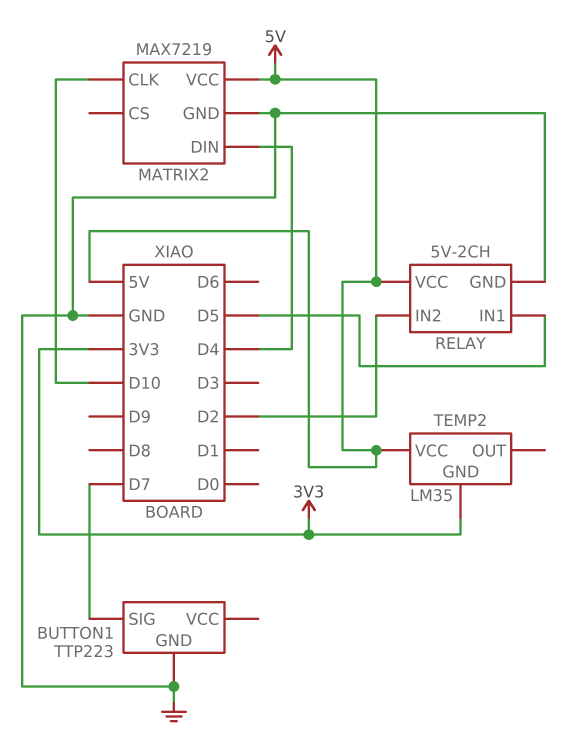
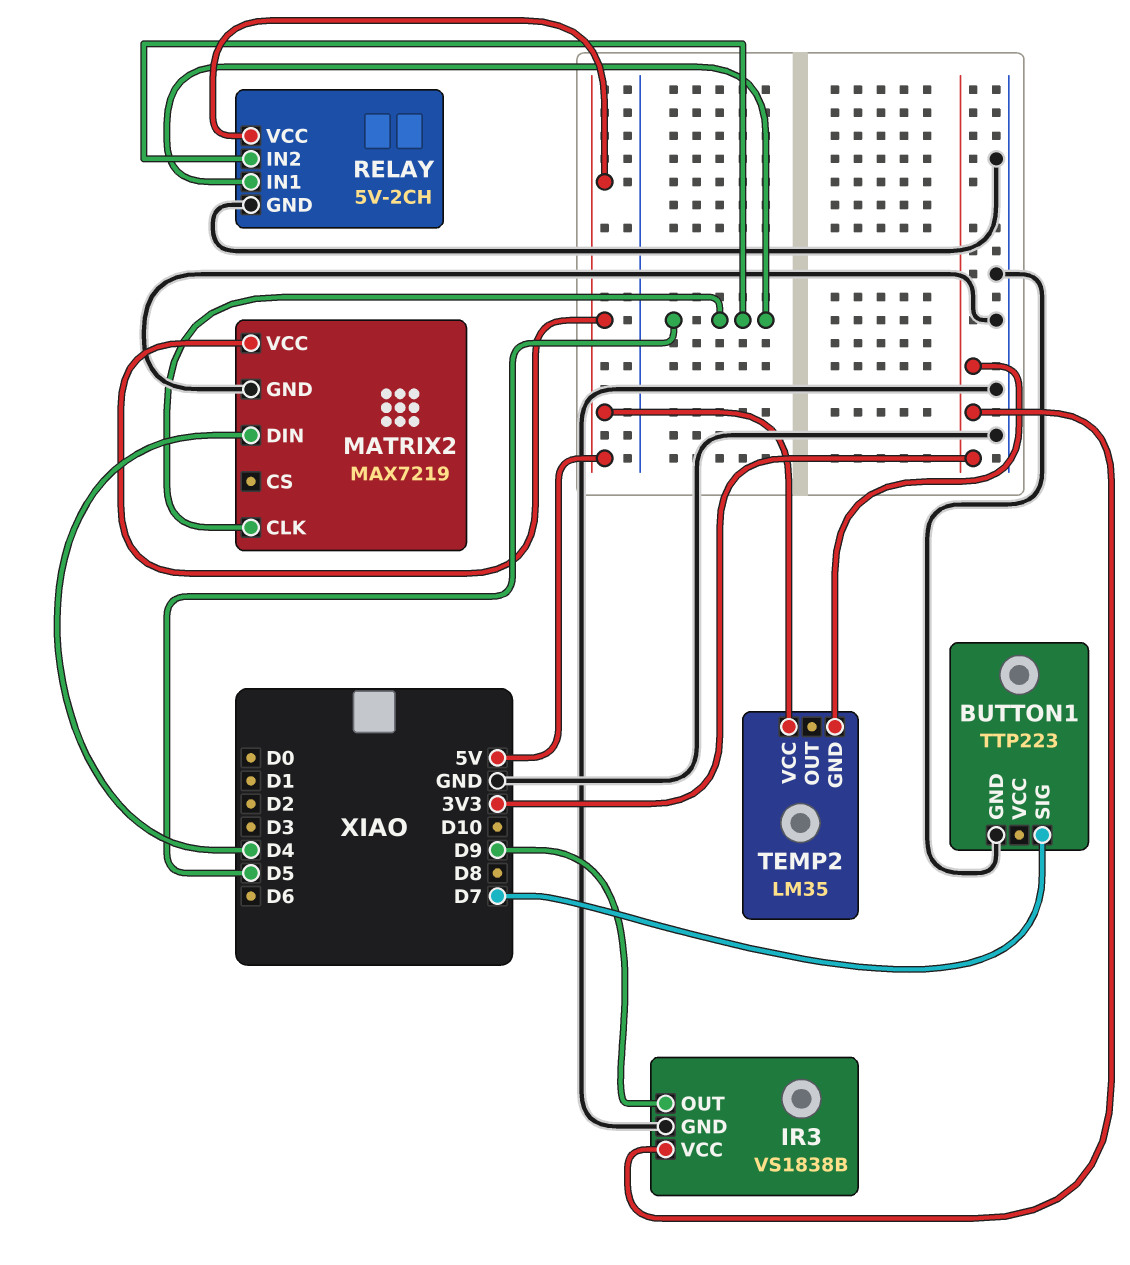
IR3: none -> VS1838B
IR3 pin GND: none -> GND
IR3 pin OUT: none -> D9
IR3 pin VCC: none -> 3V3
MATRIX2 pin CLK: D10 -> D5
RELAY pin IN2: D2 -> D5

